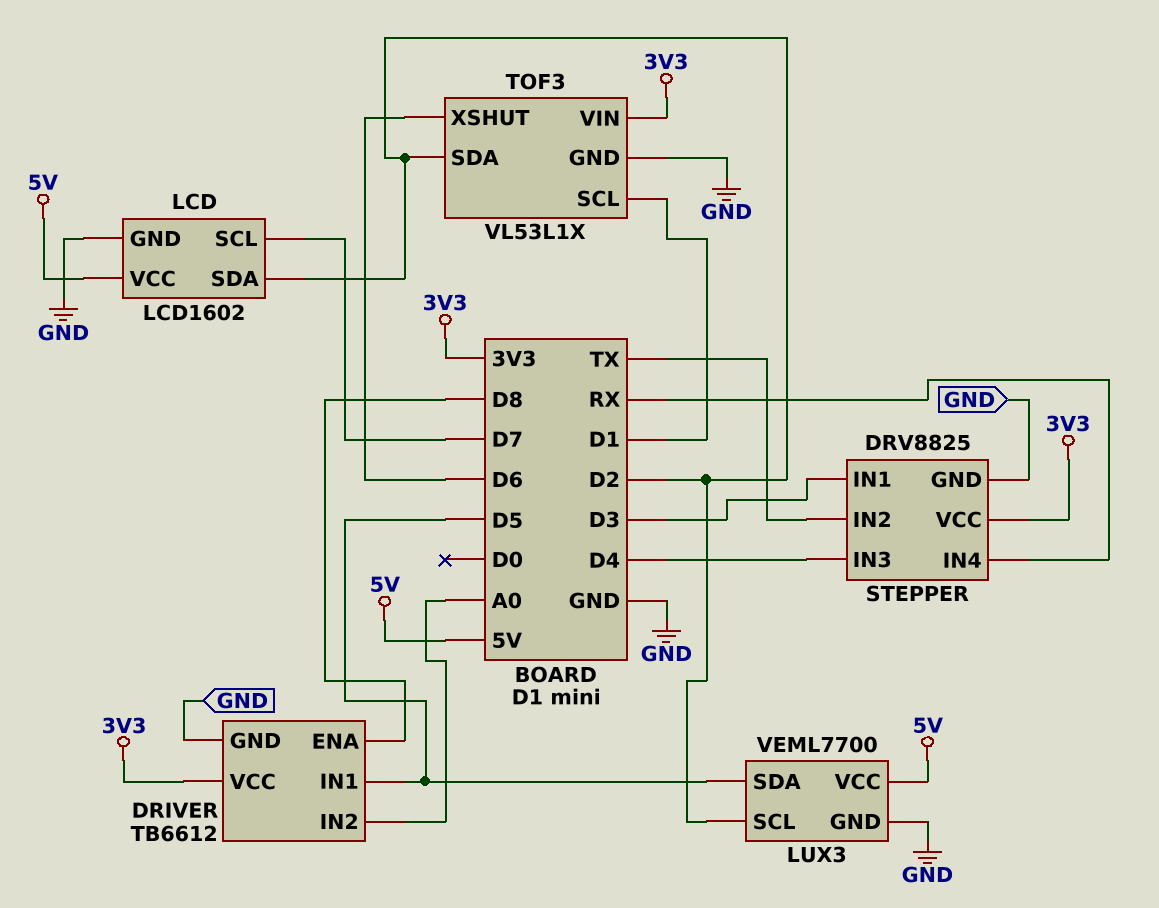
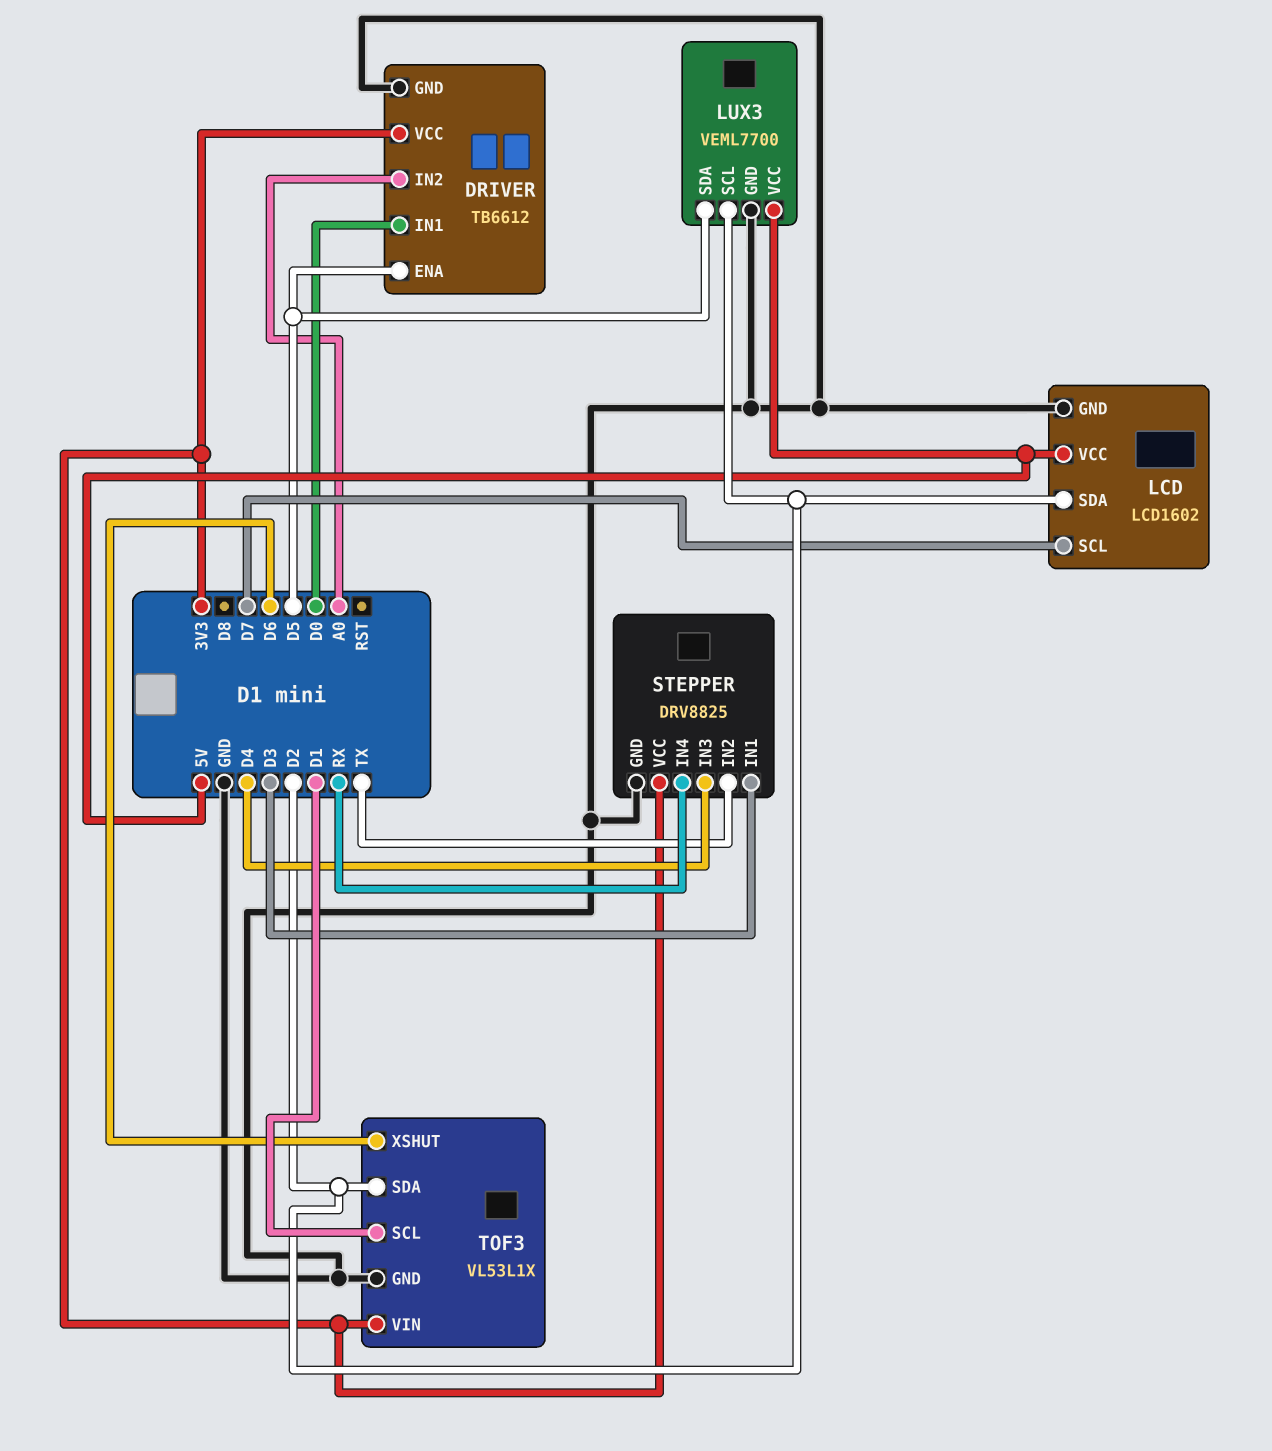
DRIVER pin ENA: D8 -> D5
DRIVER pin IN1: D5 -> D0

